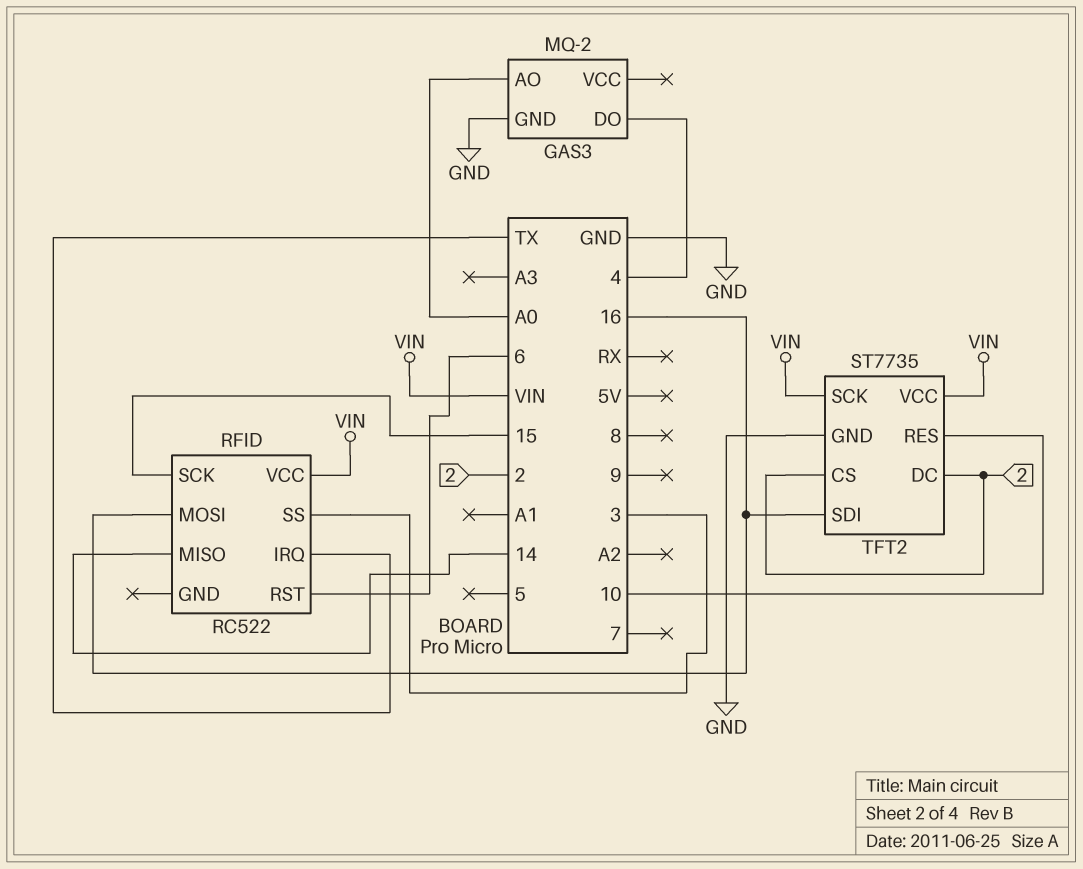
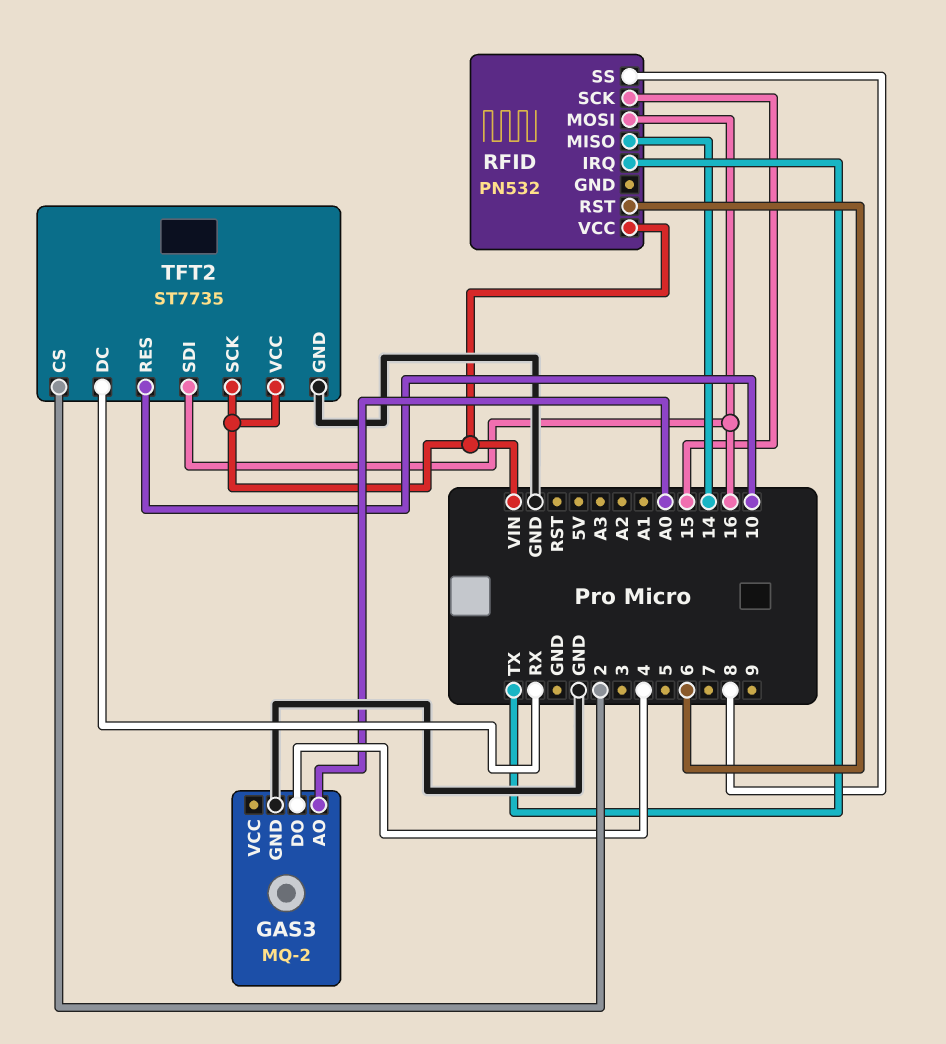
RFID: RC522 -> PN532
RFID pin SS: 3 -> 8
TFT2 pin DC: 2 -> RX

